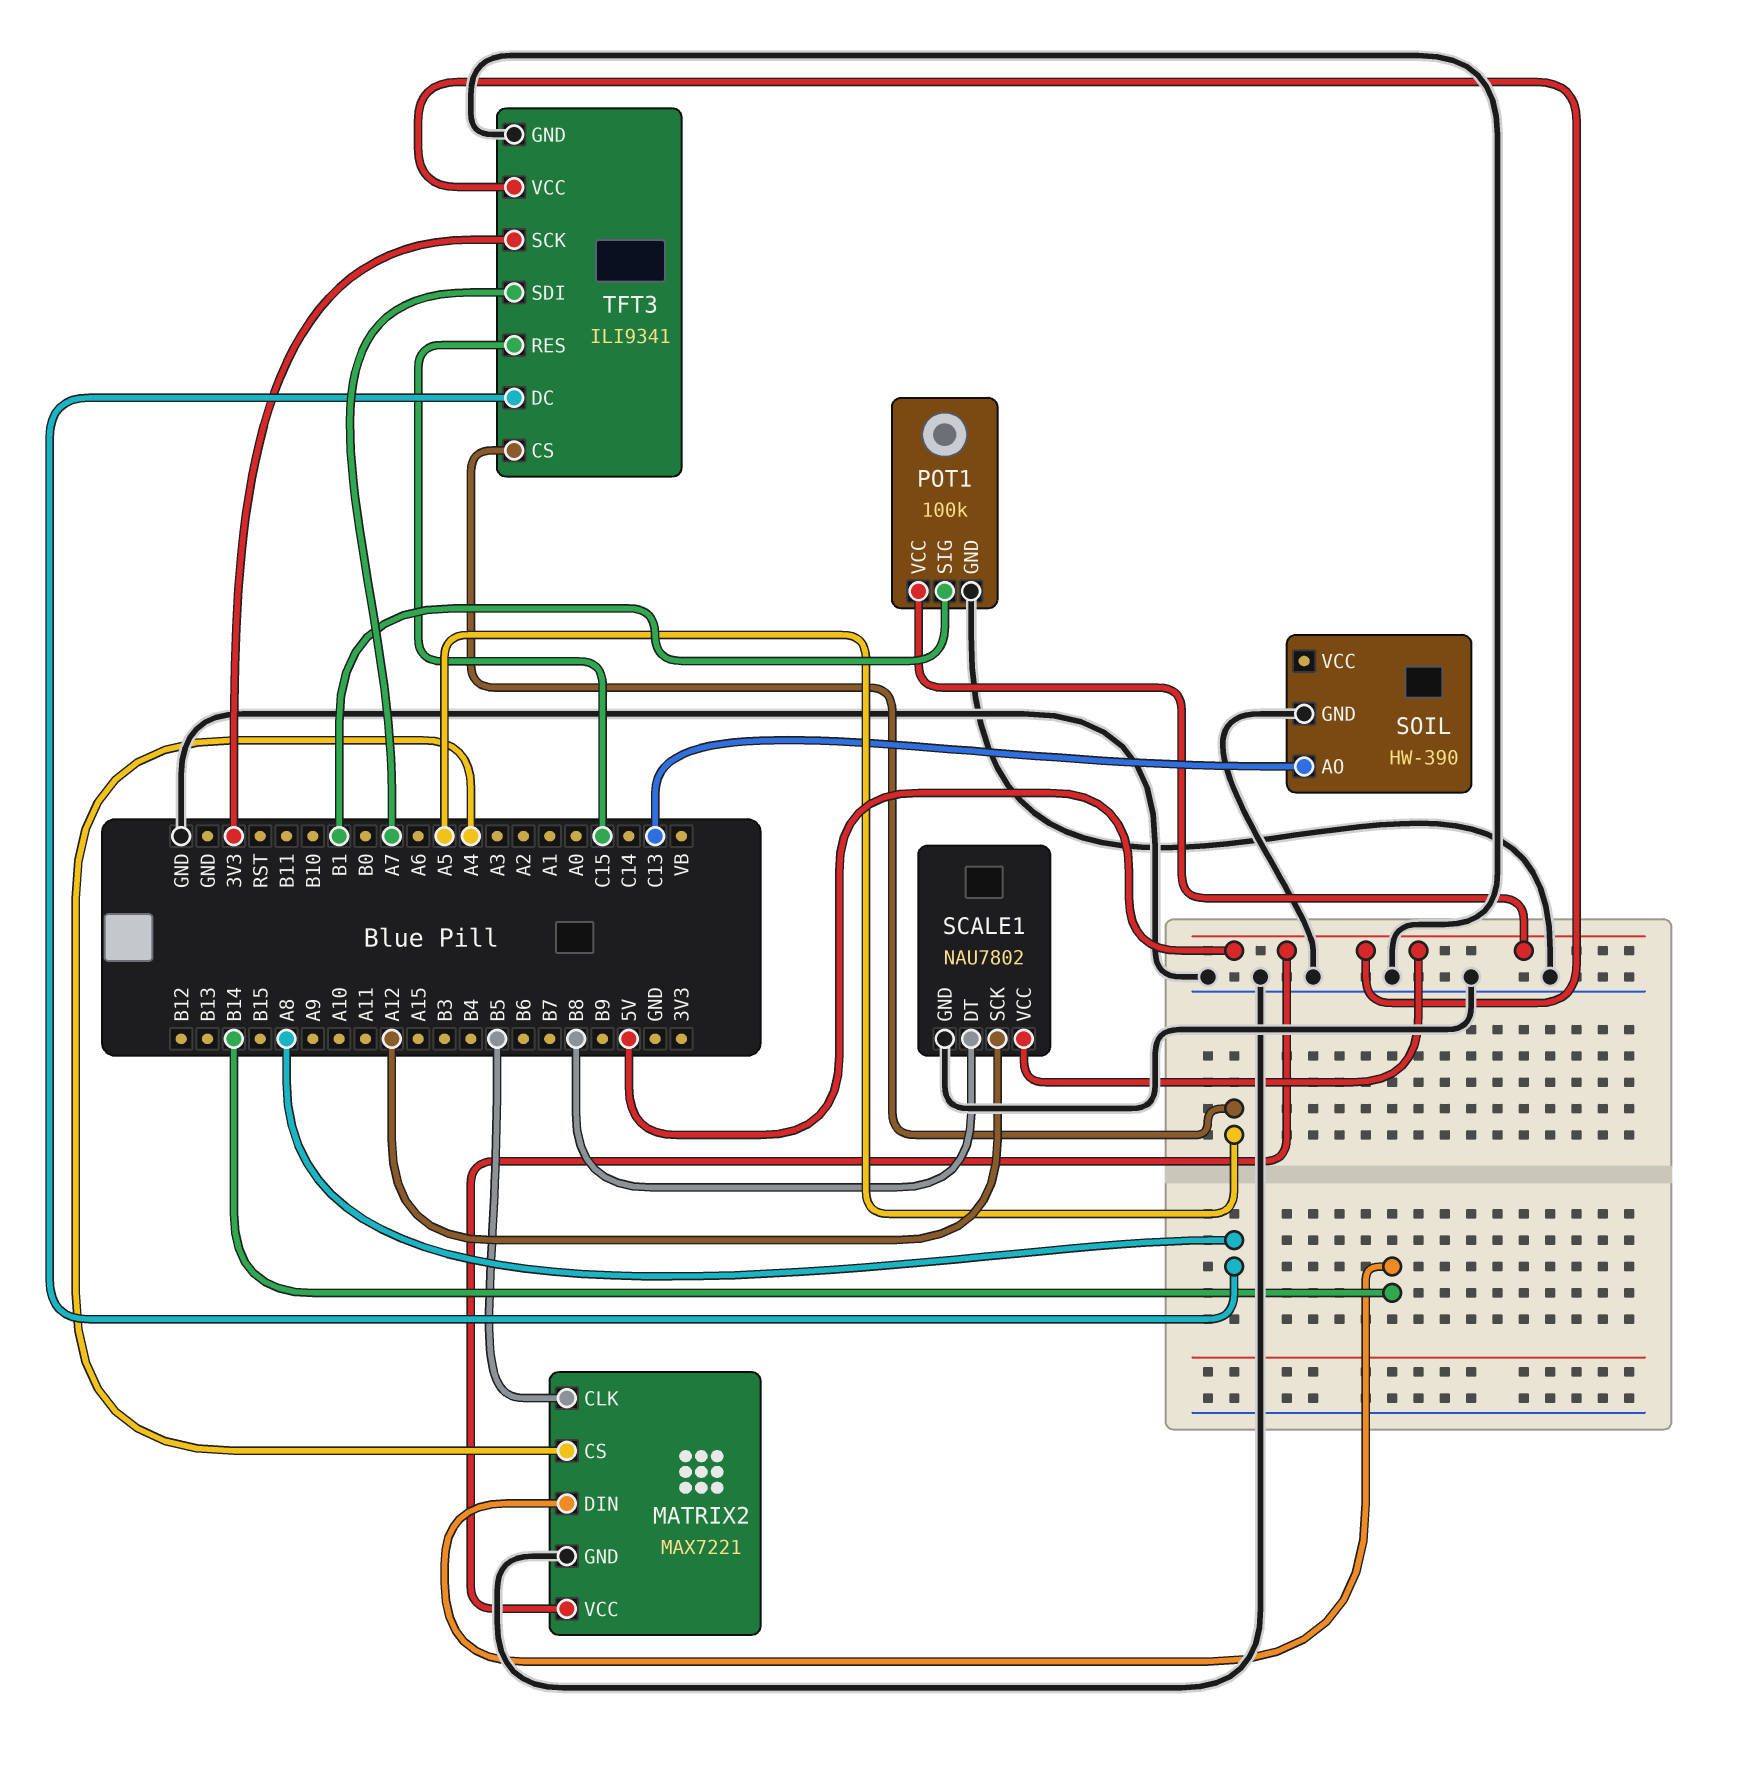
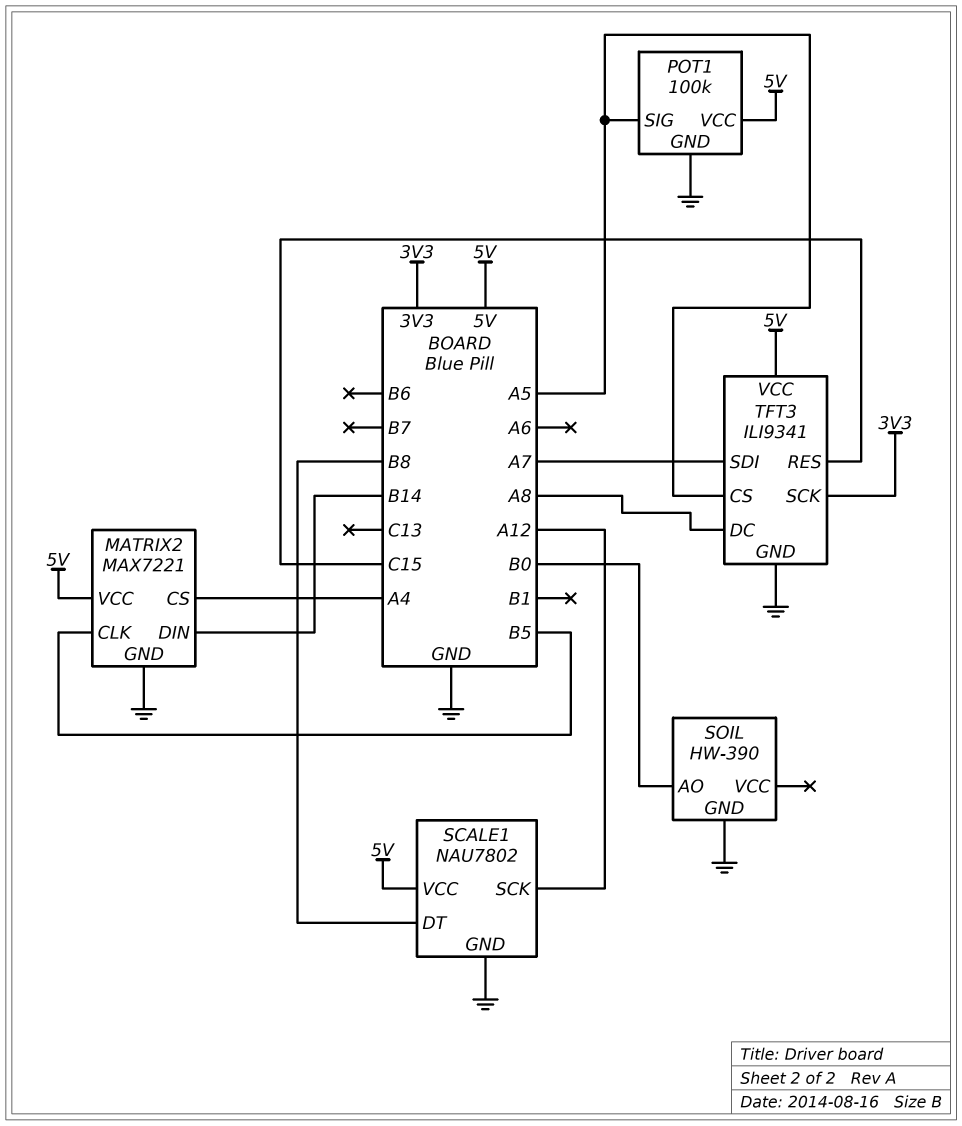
POT1 pin SIG: B1 -> A5
SOIL pin AO: C13 -> B0

